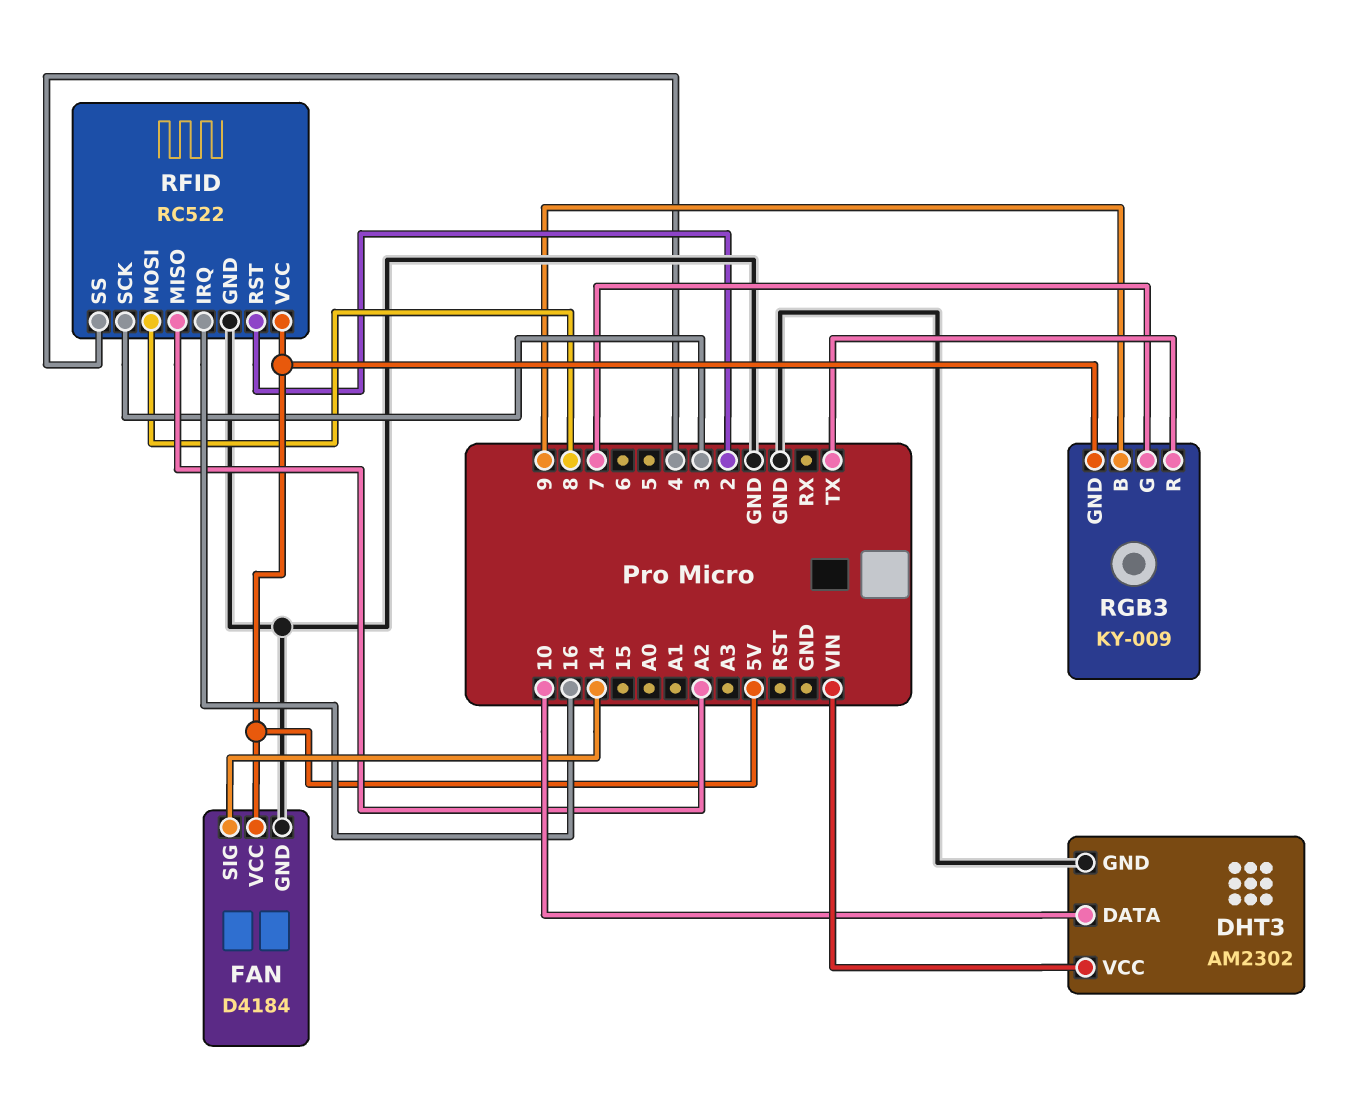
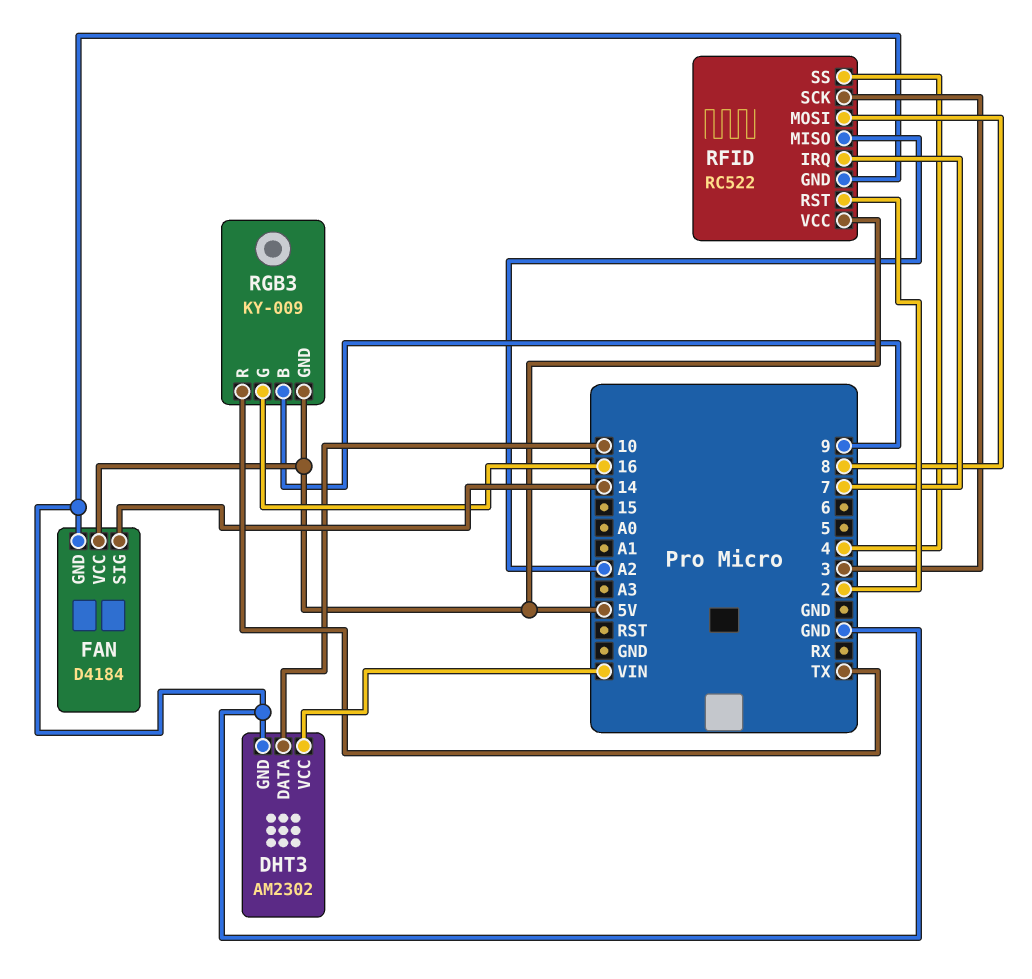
RFID pin IRQ: 16 -> 7
RGB3 pin G: 7 -> 16

